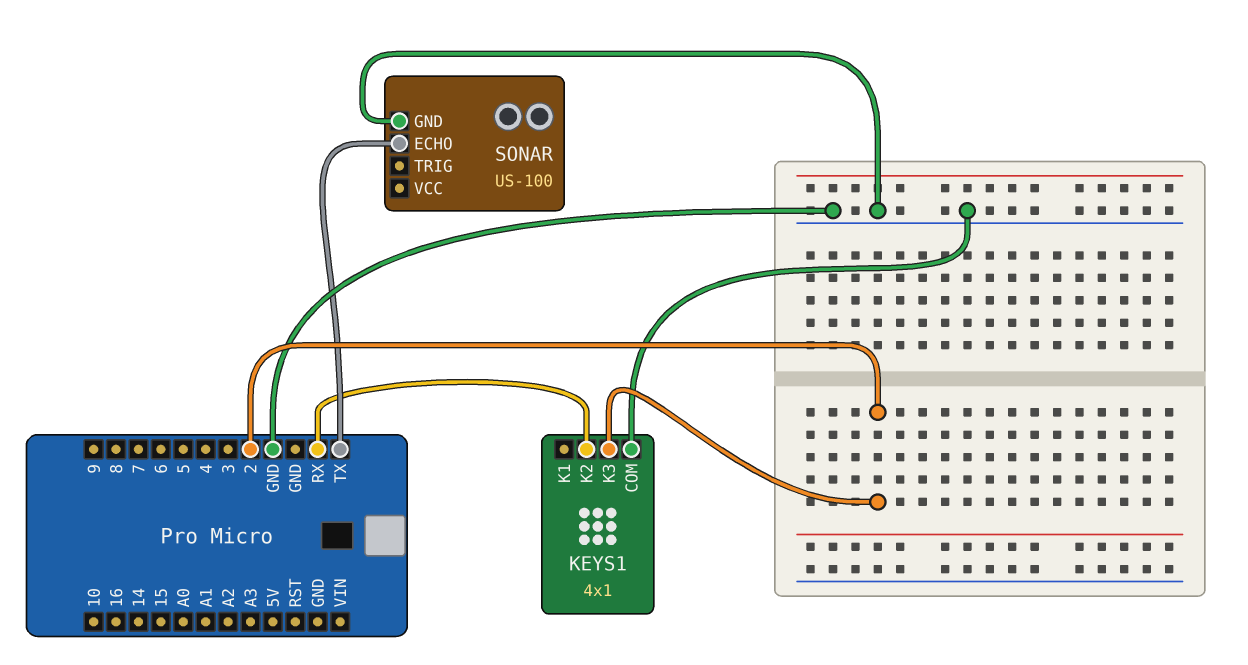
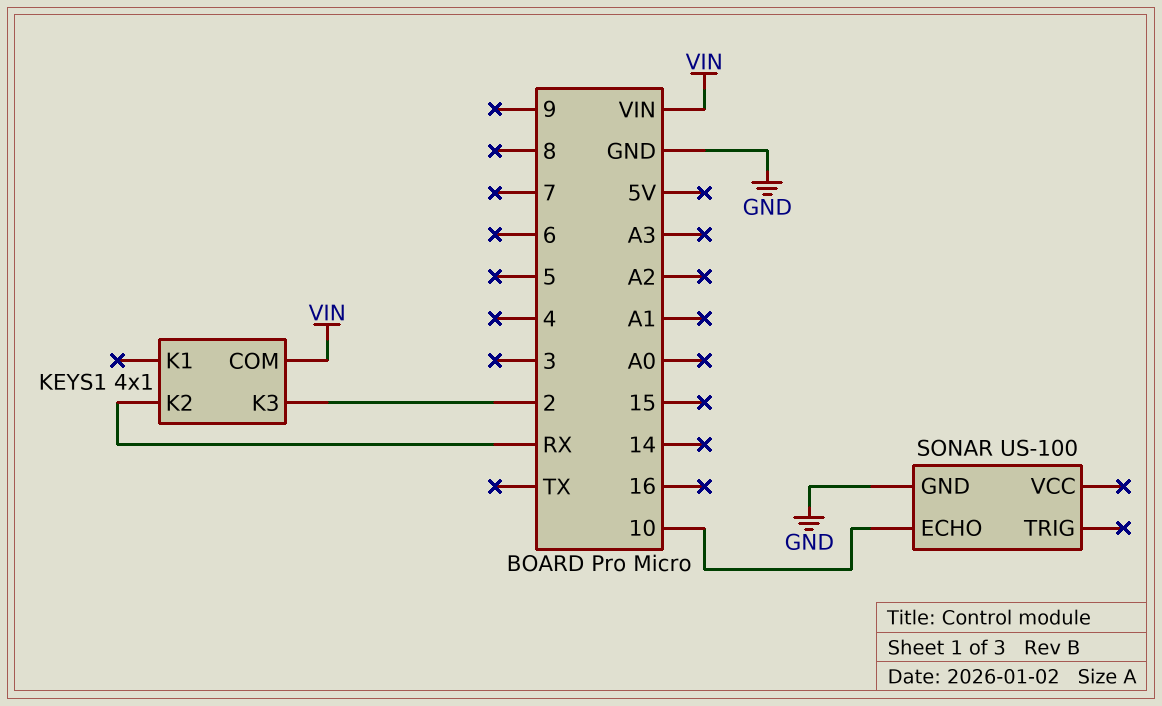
KEYS1 pin COM: GND -> VIN
SONAR pin ECHO: TX -> 10

